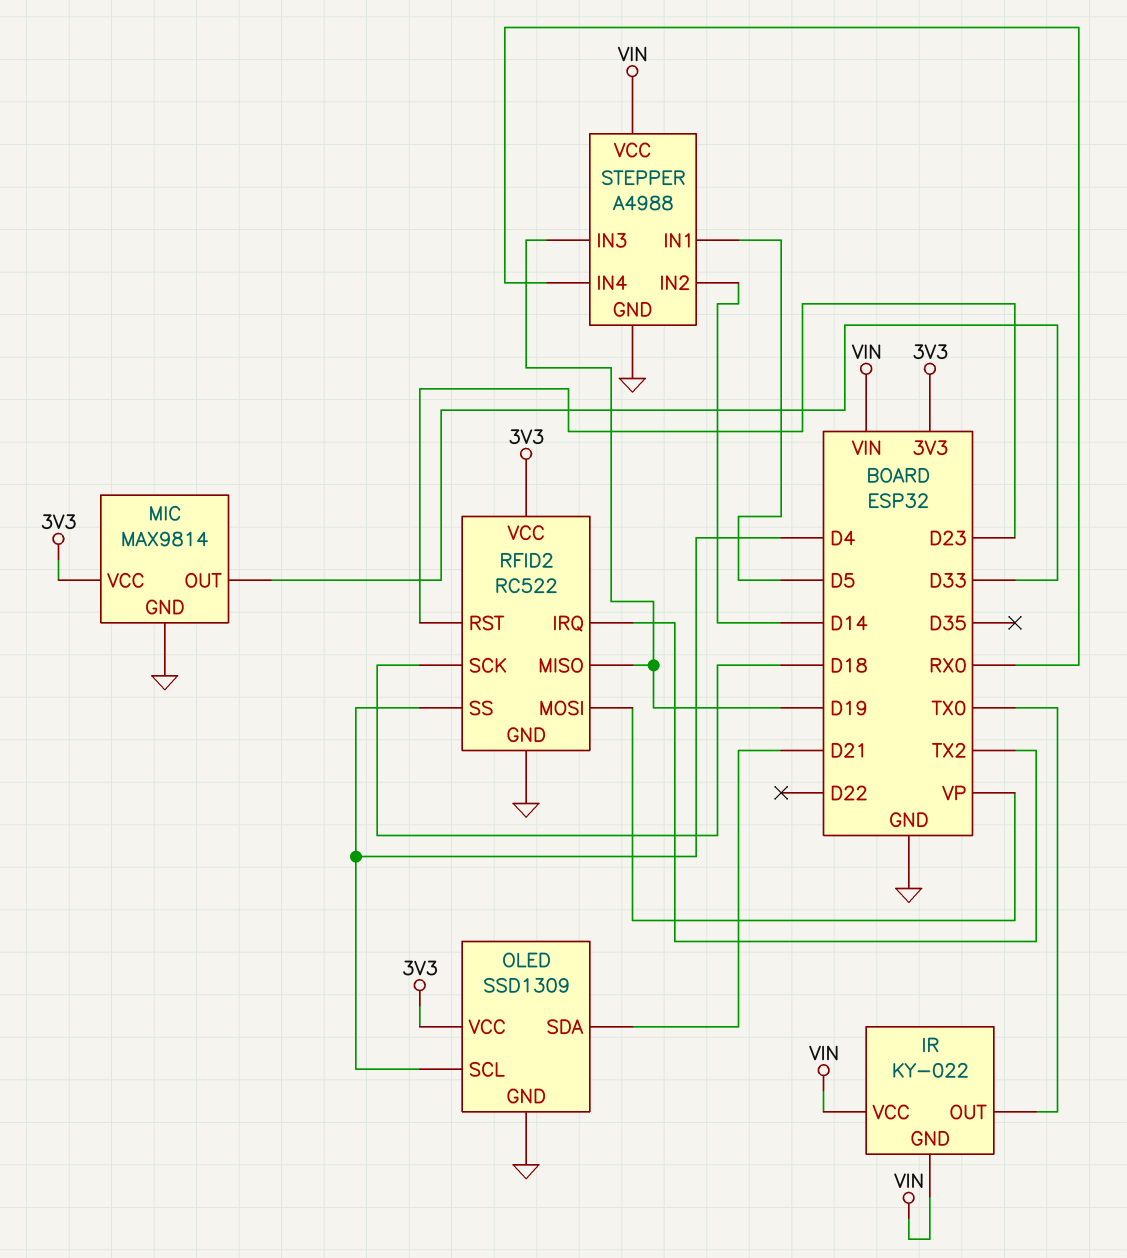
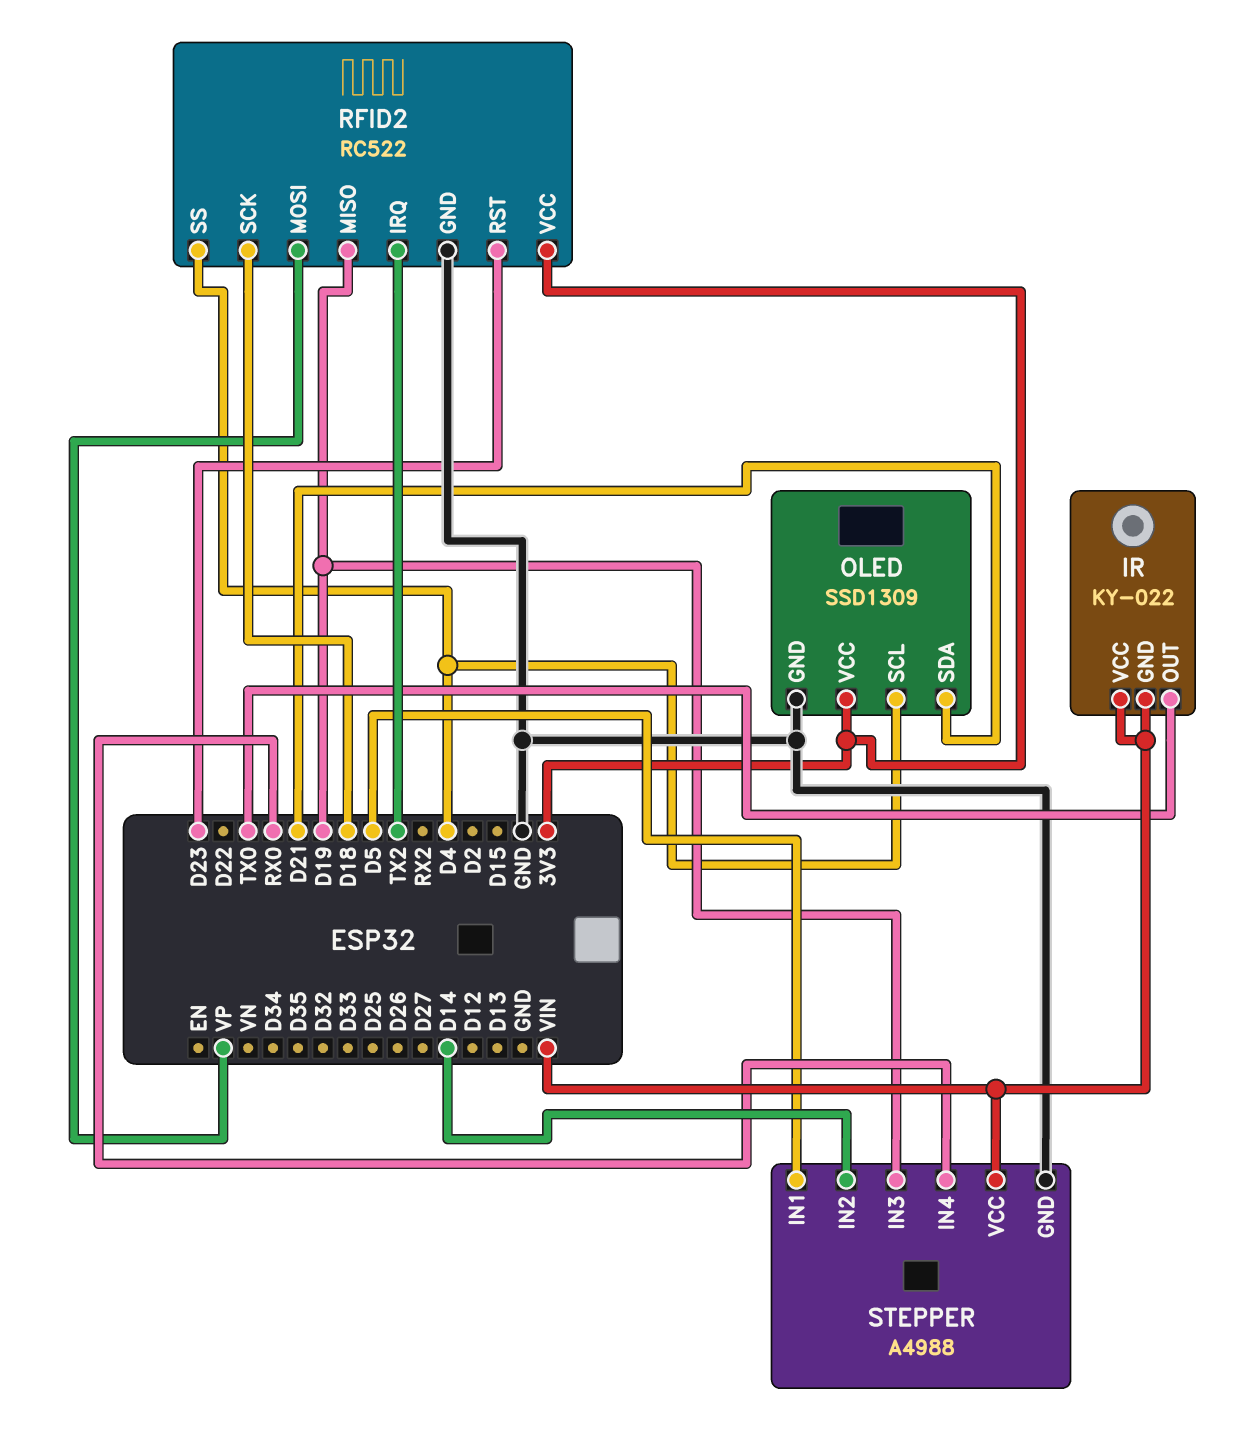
MIC: MAX9814 -> none
MIC pin GND: GND -> none
MIC pin OUT: D33 -> none
MIC pin VCC: 3V3 -> none

